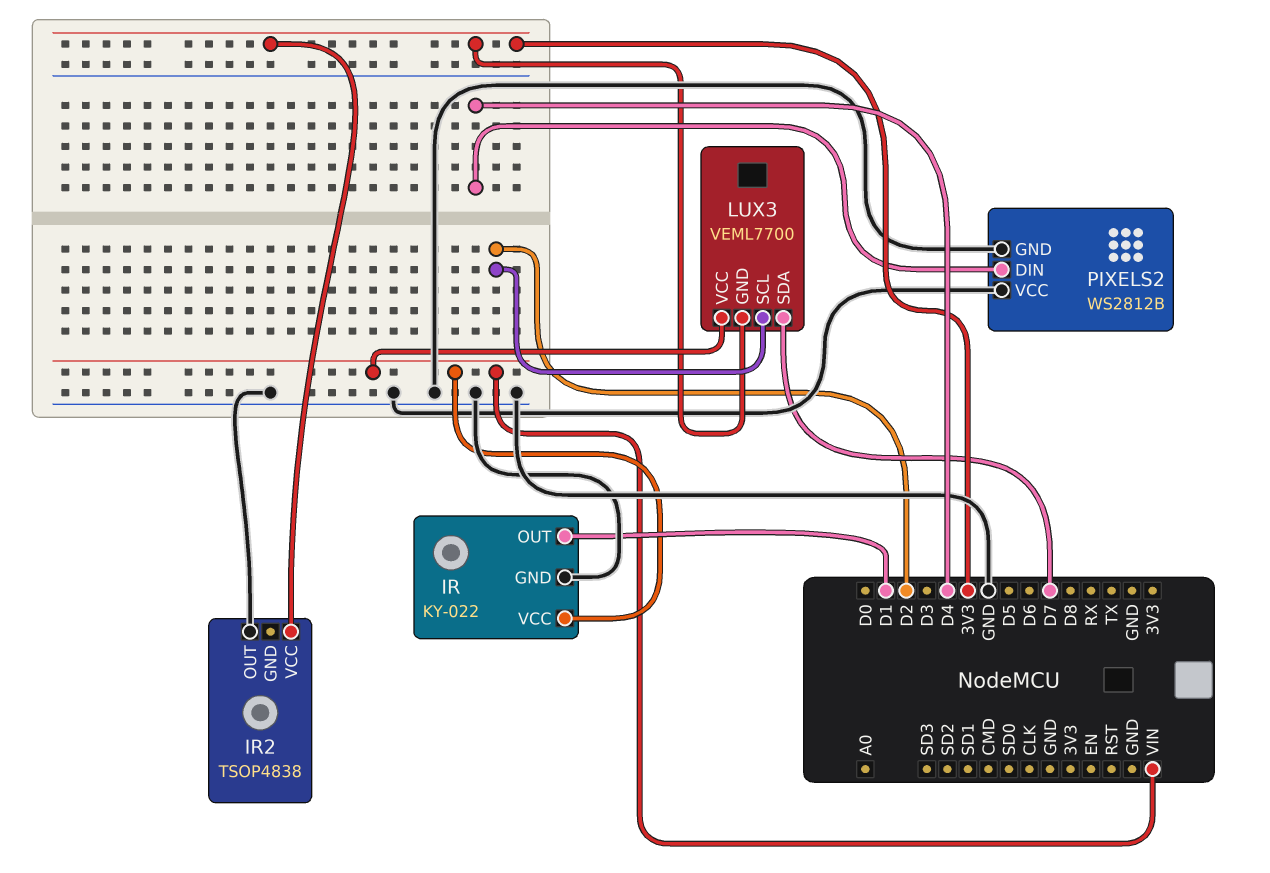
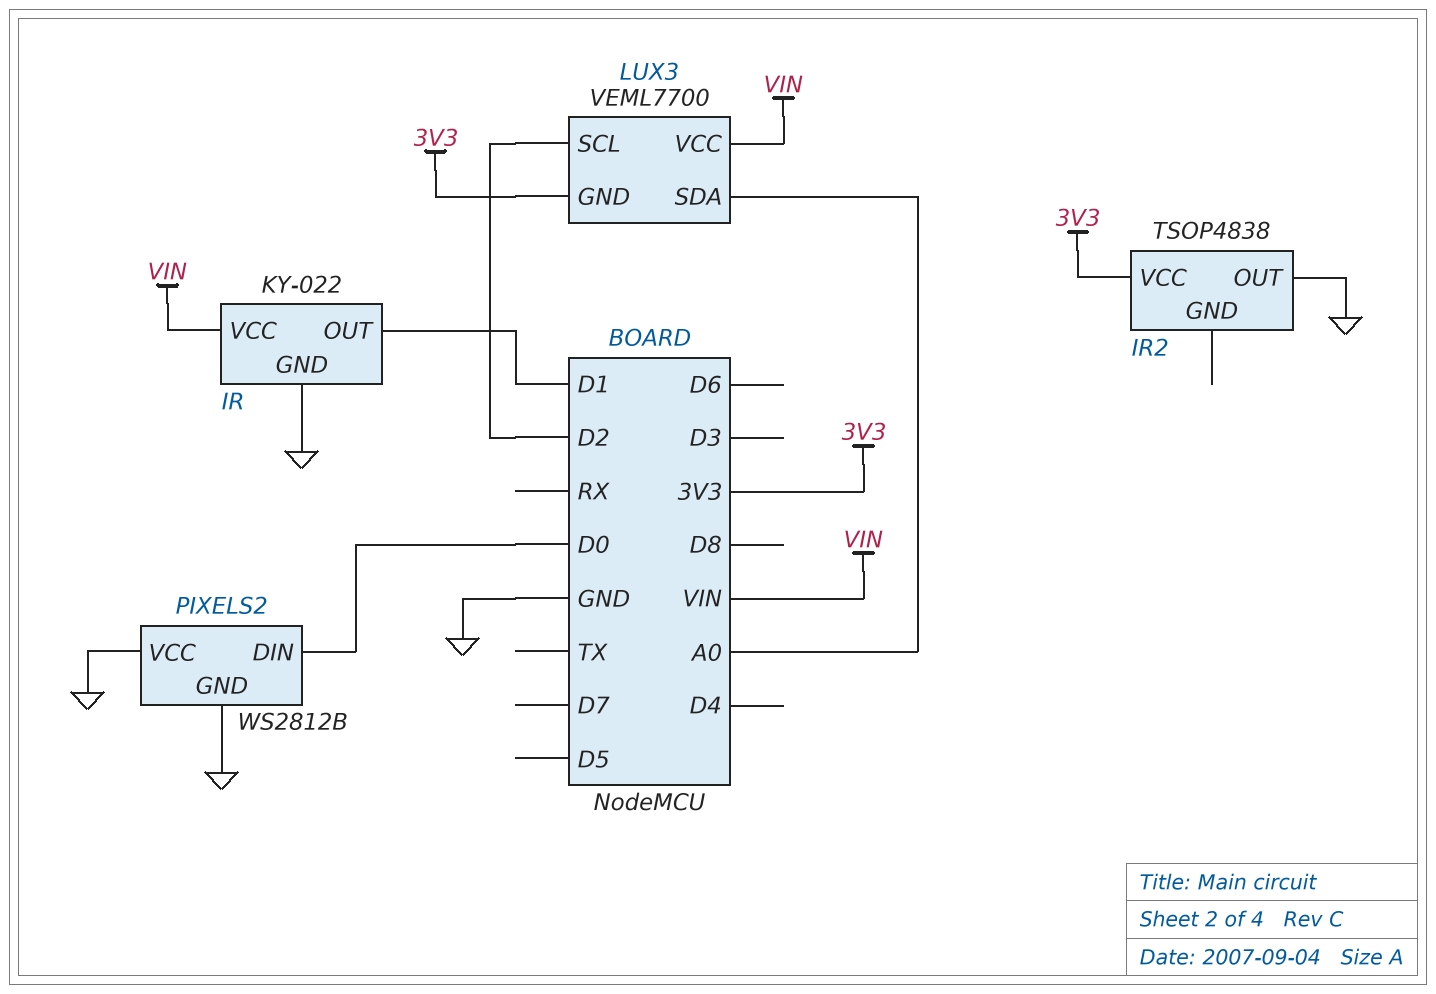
LUX3 pin SDA: D7 -> A0
PIXELS2 pin DIN: D4 -> D0

